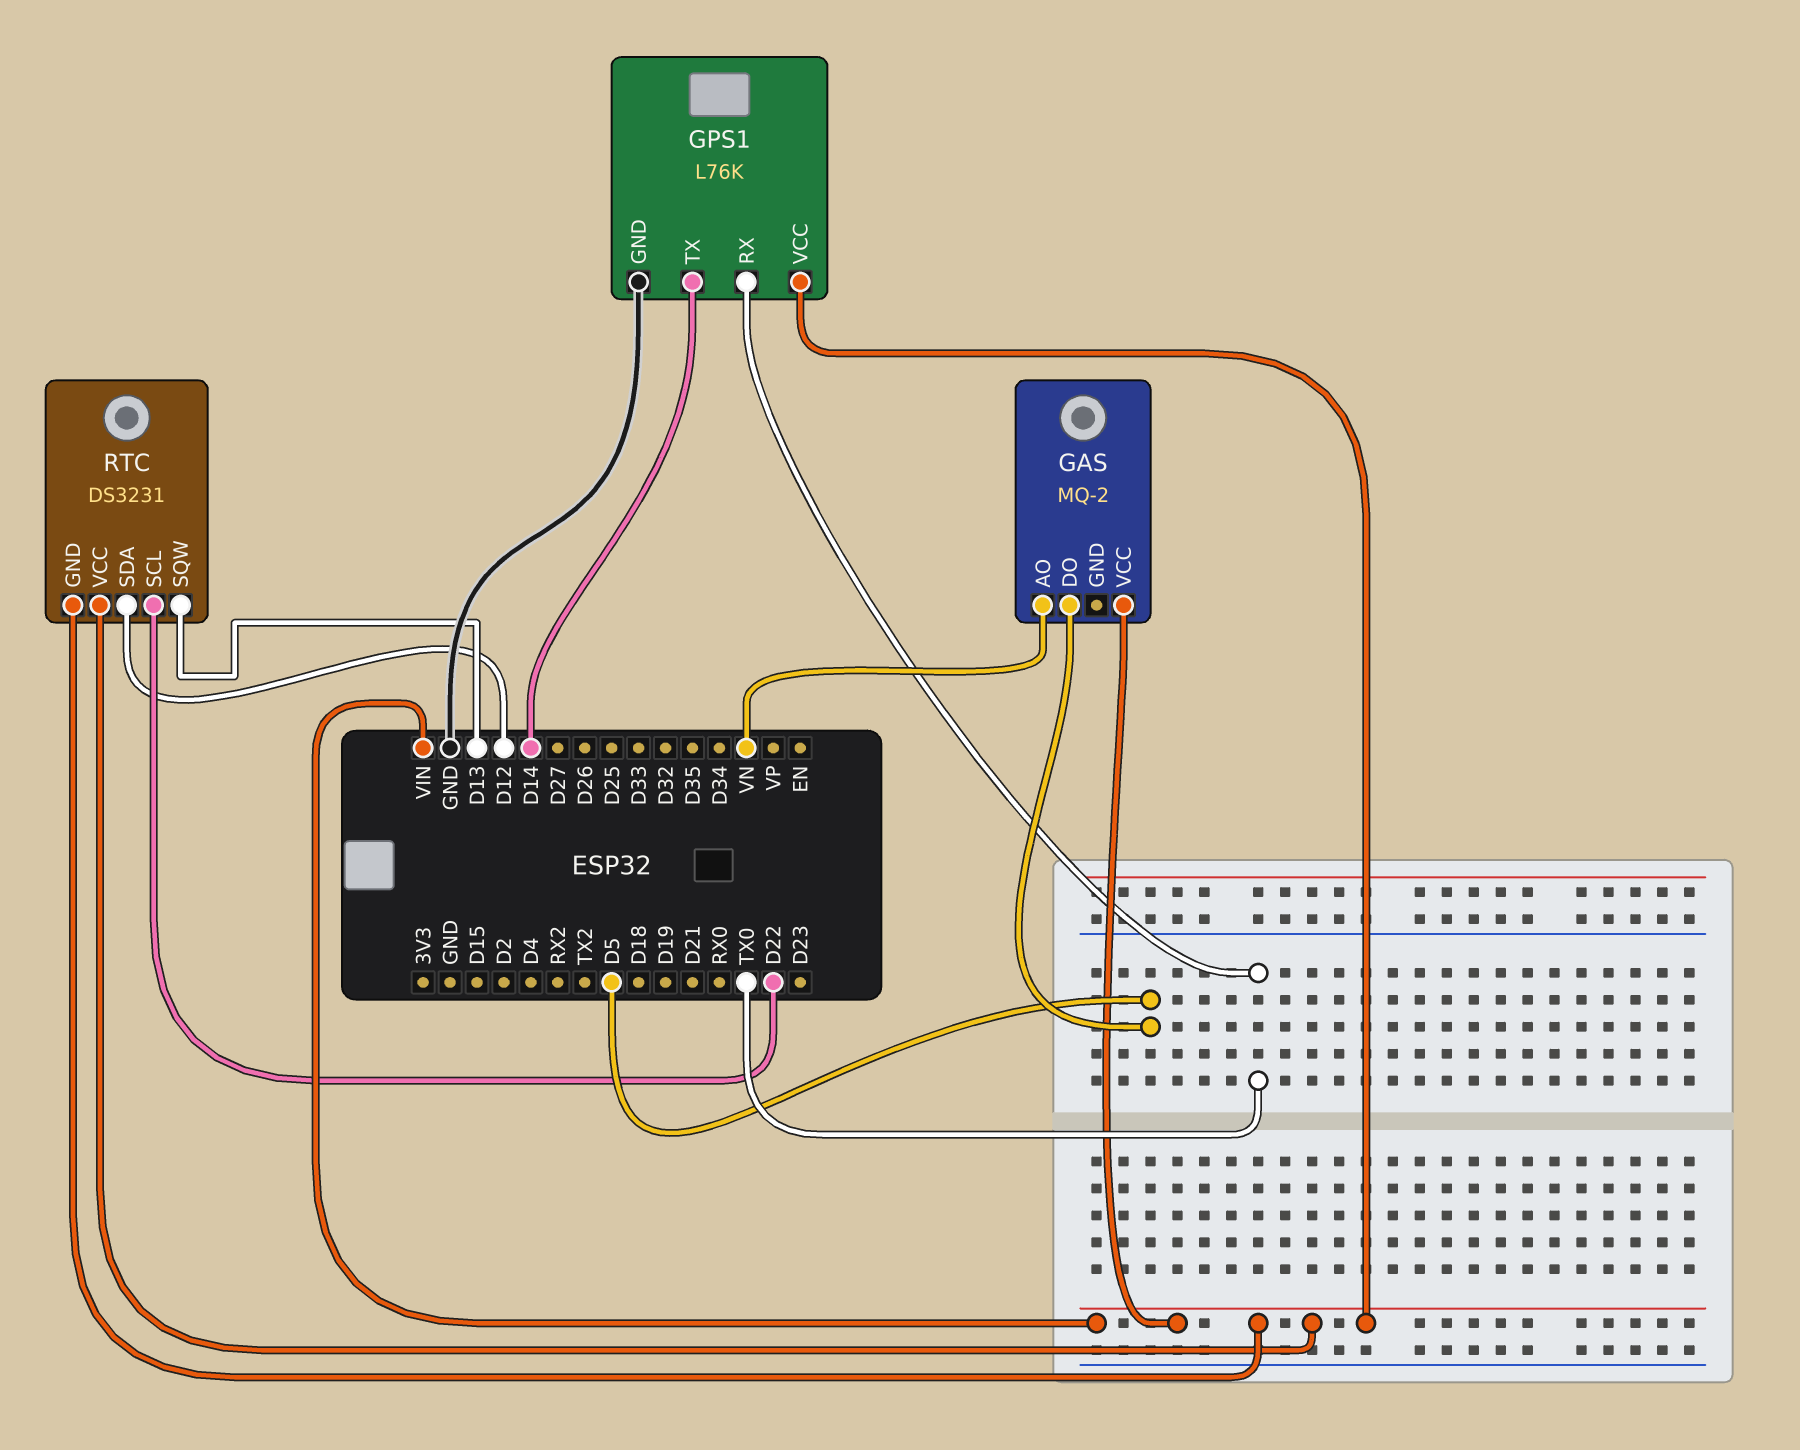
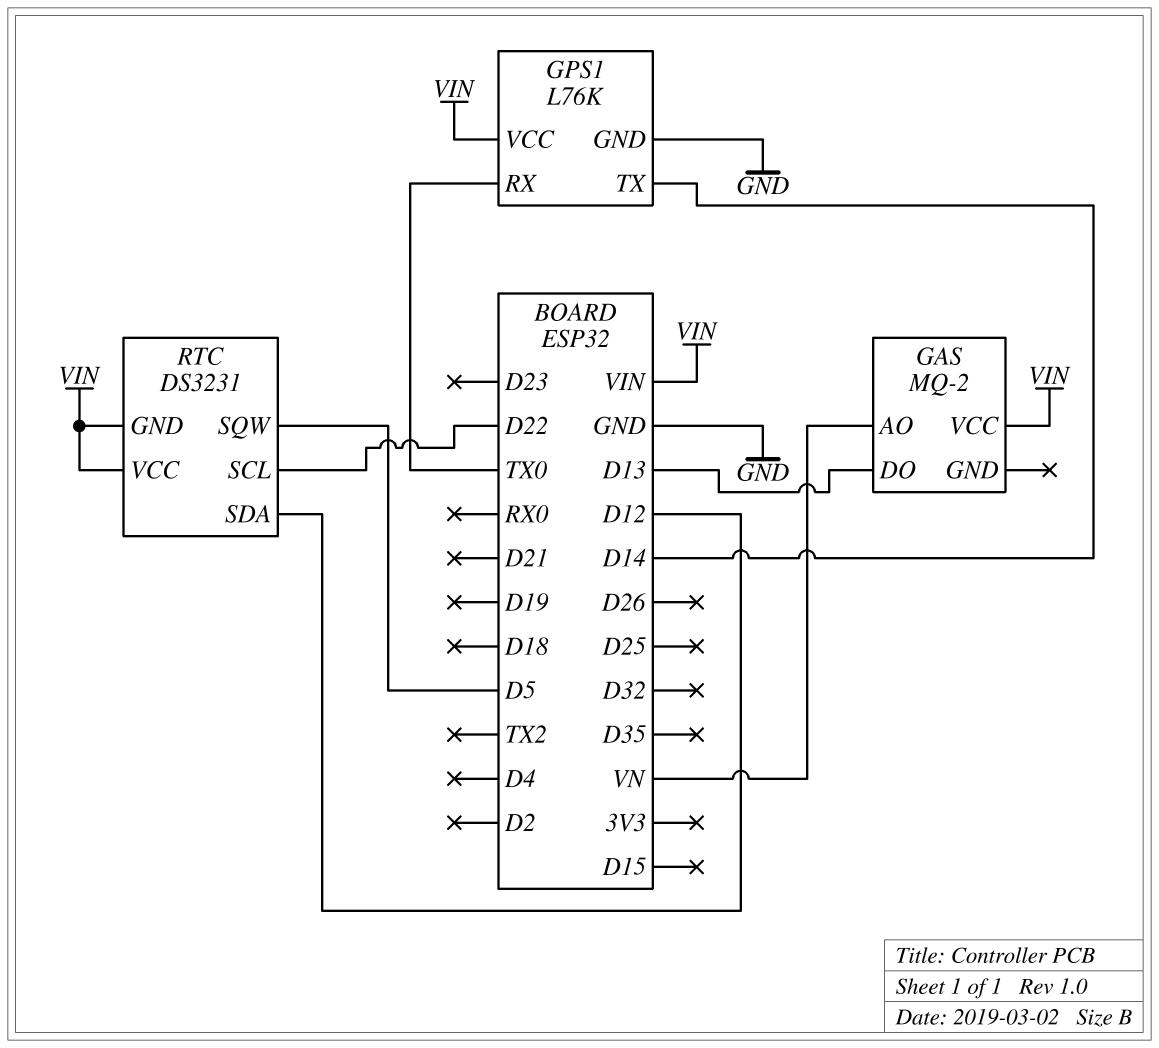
GAS pin DO: D5 -> D13
RTC pin SQW: D13 -> D5

